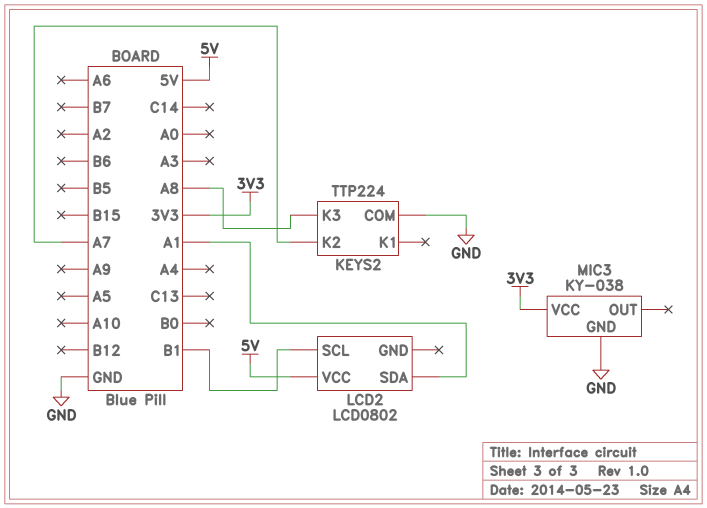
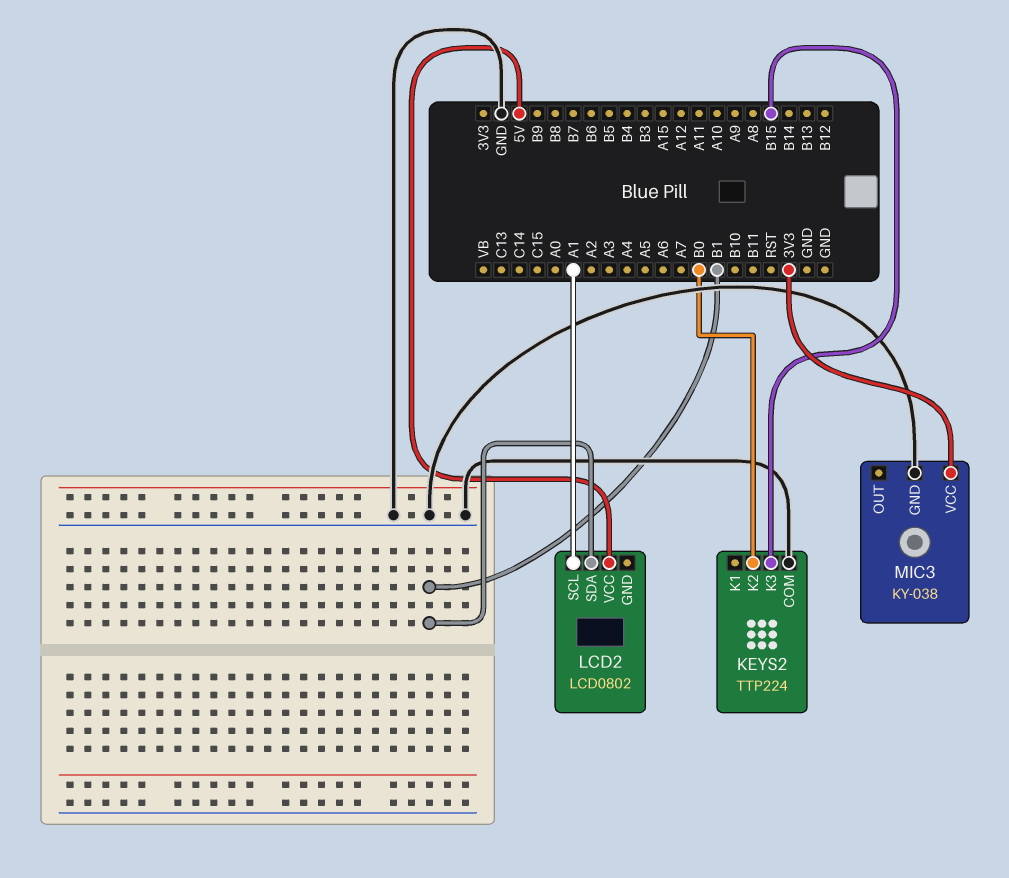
KEYS2 pin K2: A7 -> B0
KEYS2 pin K3: A8 -> B15
LCD2 pin SCL: B1 -> A1
LCD2 pin SDA: A1 -> B1

